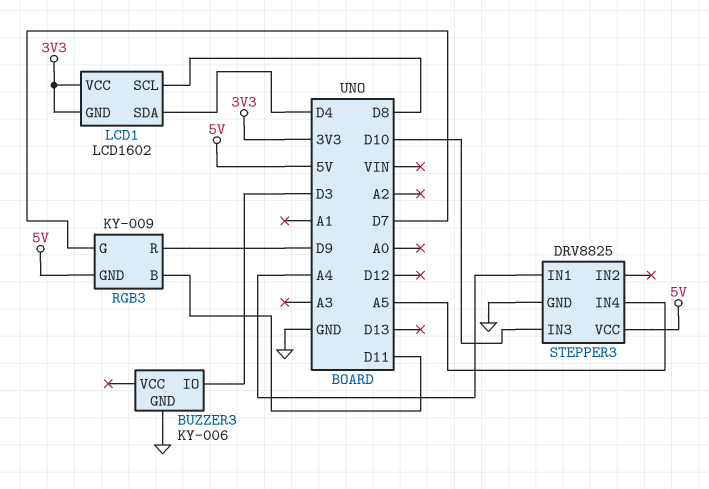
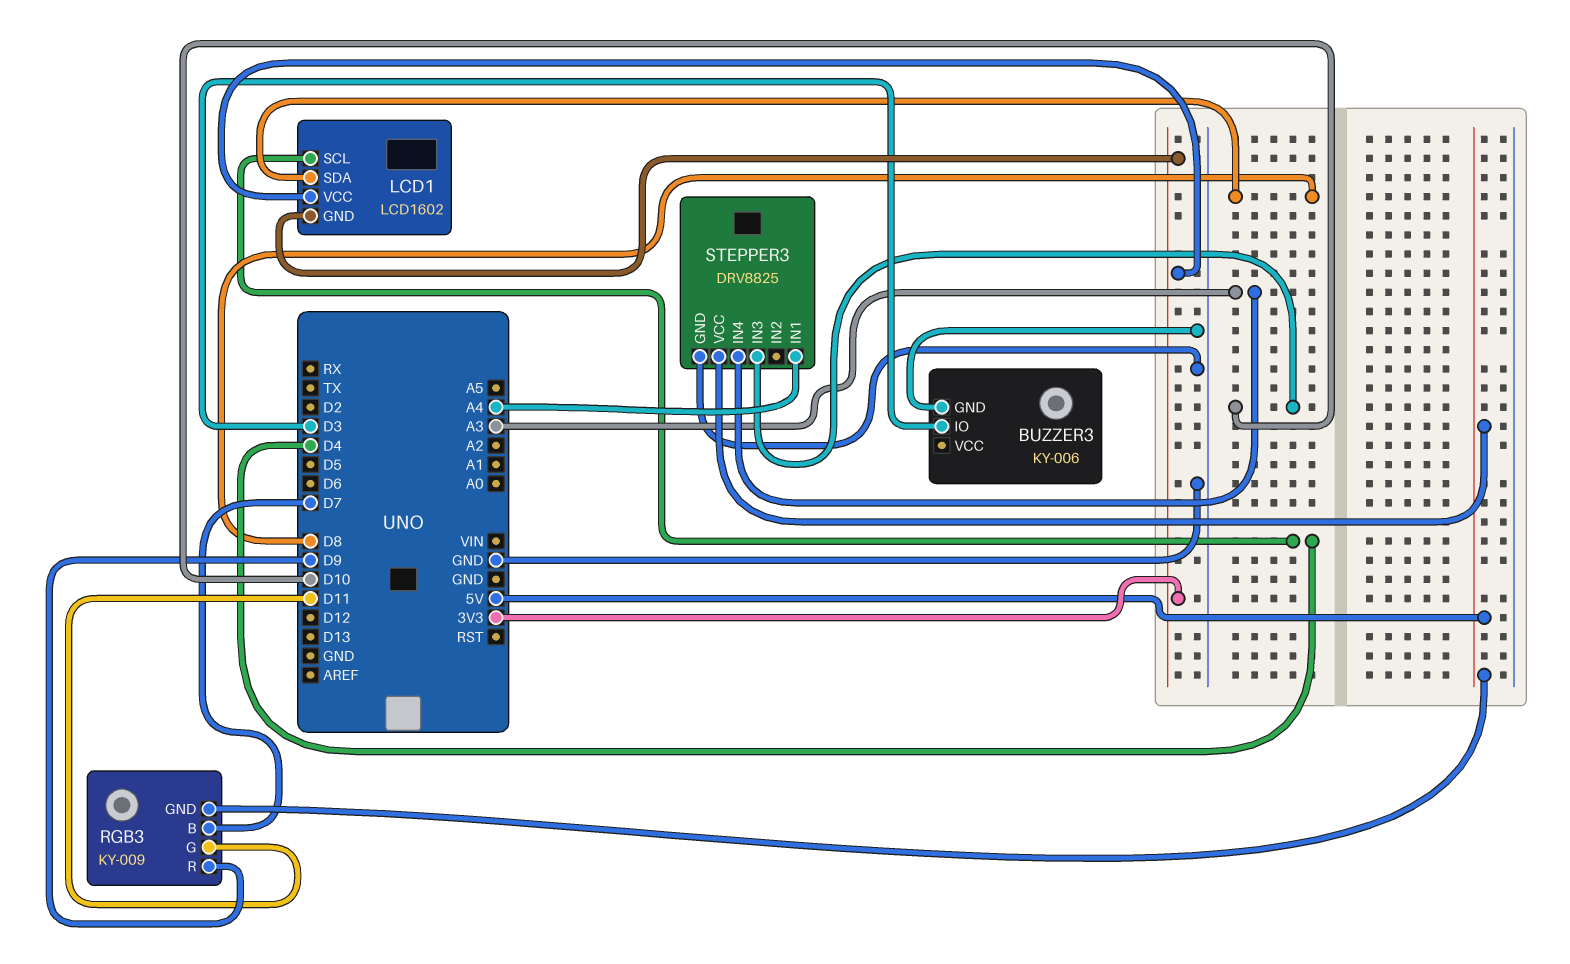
LCD1 pin SCL: D8 -> D4
LCD1 pin SDA: D4 -> D8
RGB3 pin B: D11 -> D7
RGB3 pin G: D7 -> D11
STEPPER3 pin IN4: A5 -> A3

